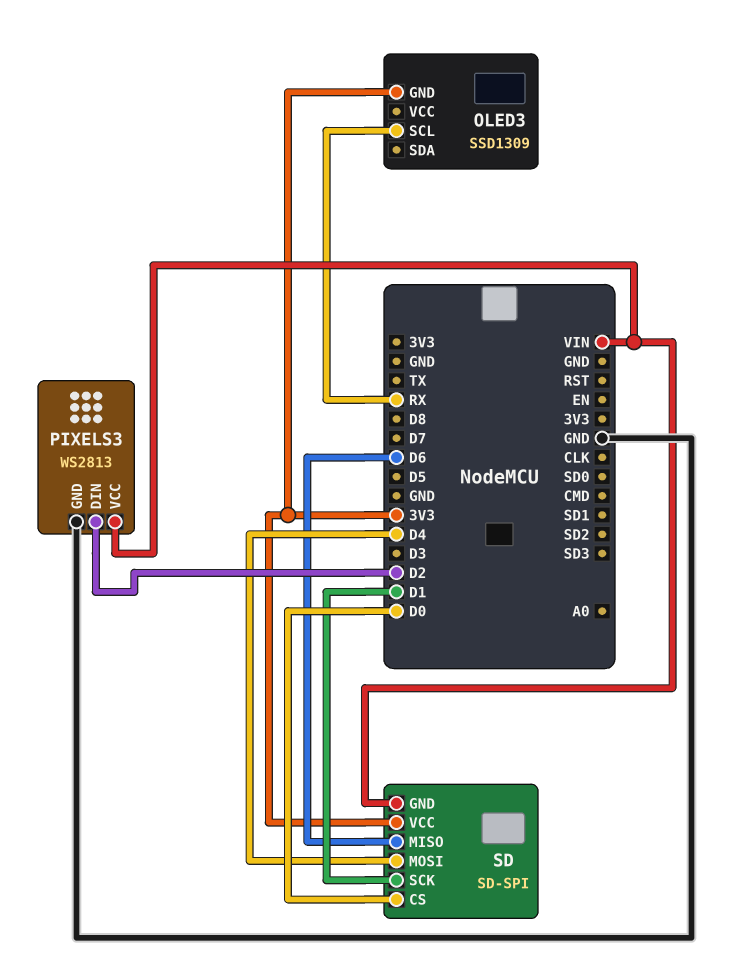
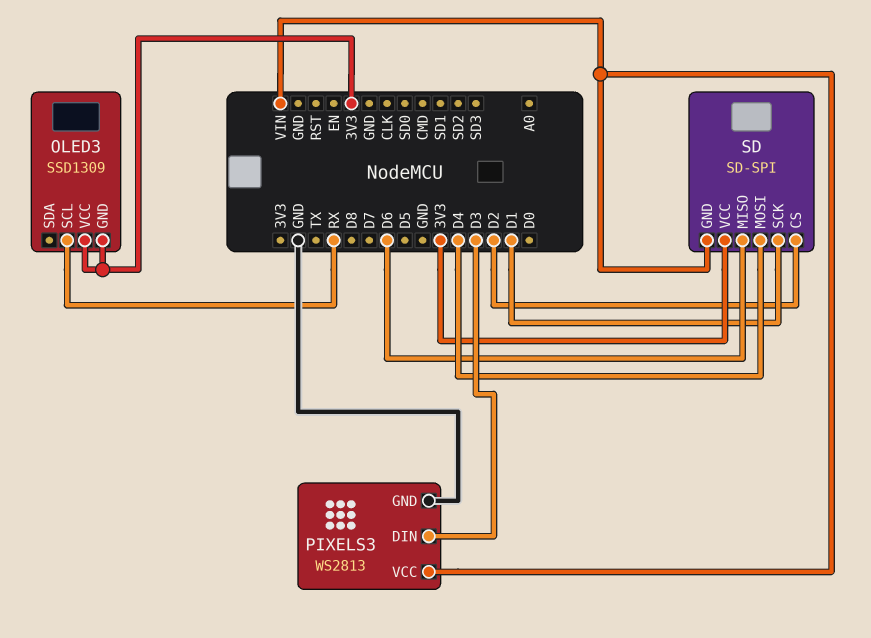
OLED3 pin VCC: none -> 3V3
PIXELS3 pin DIN: D2 -> D3
SD pin CS: D0 -> D2

